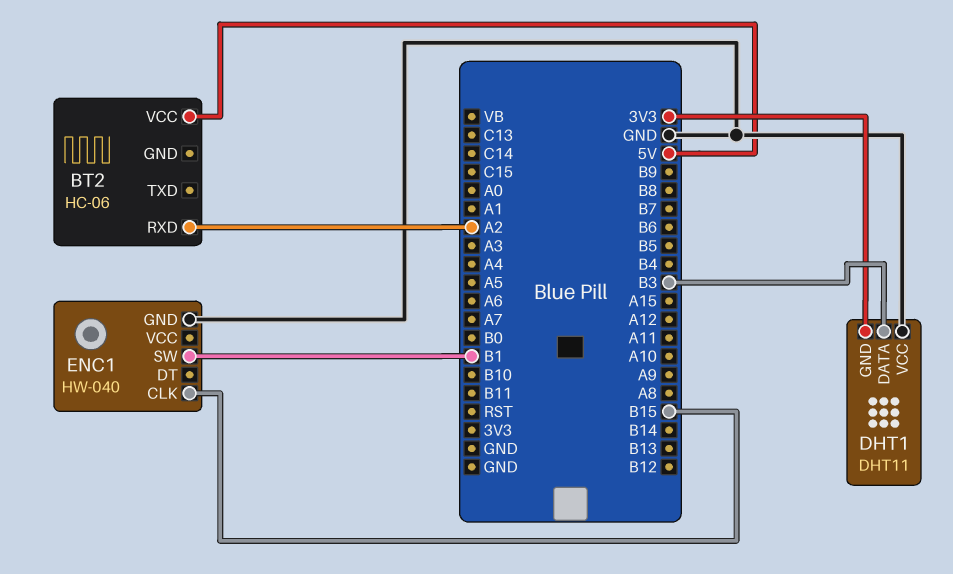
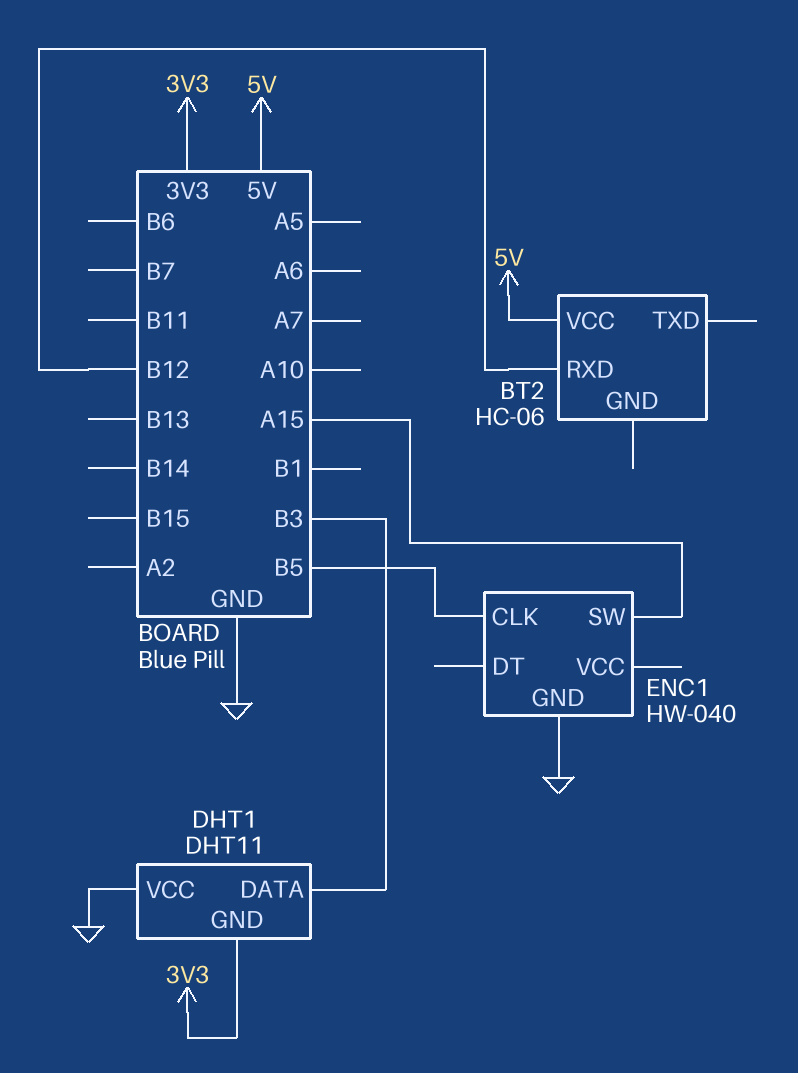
BT2 pin RXD: A2 -> B12
ENC1 pin CLK: B15 -> B5
ENC1 pin SW: B1 -> A15

